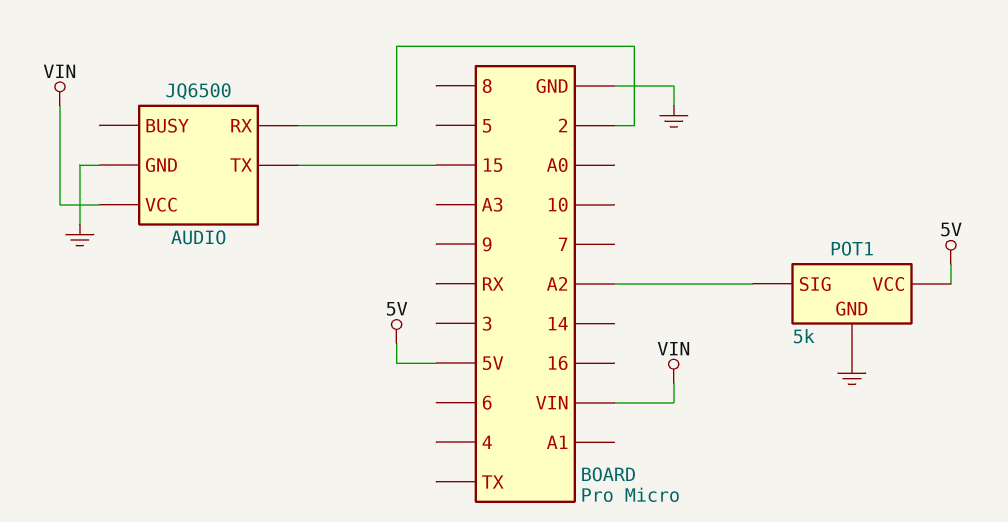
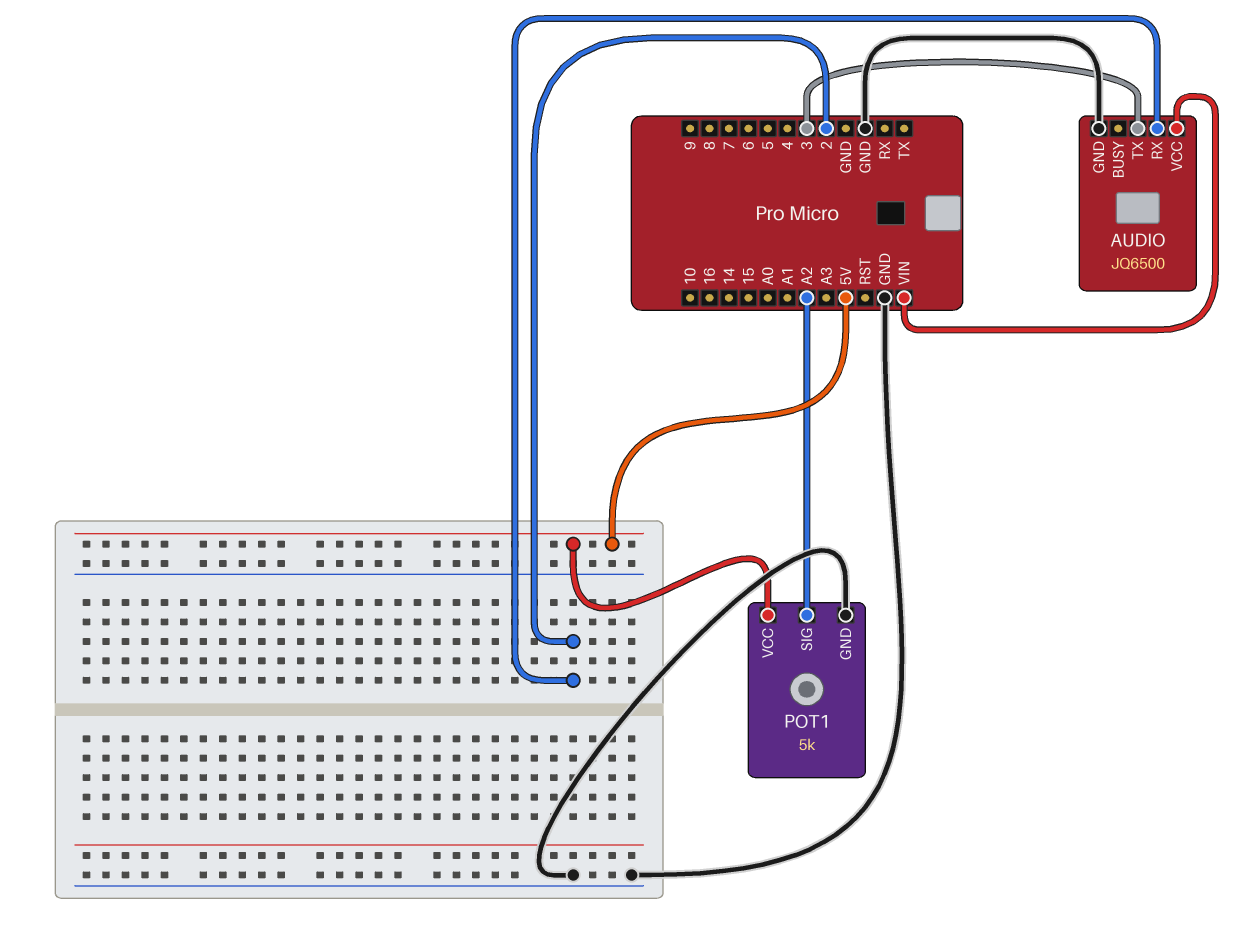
AUDIO pin TX: 15 -> 3

